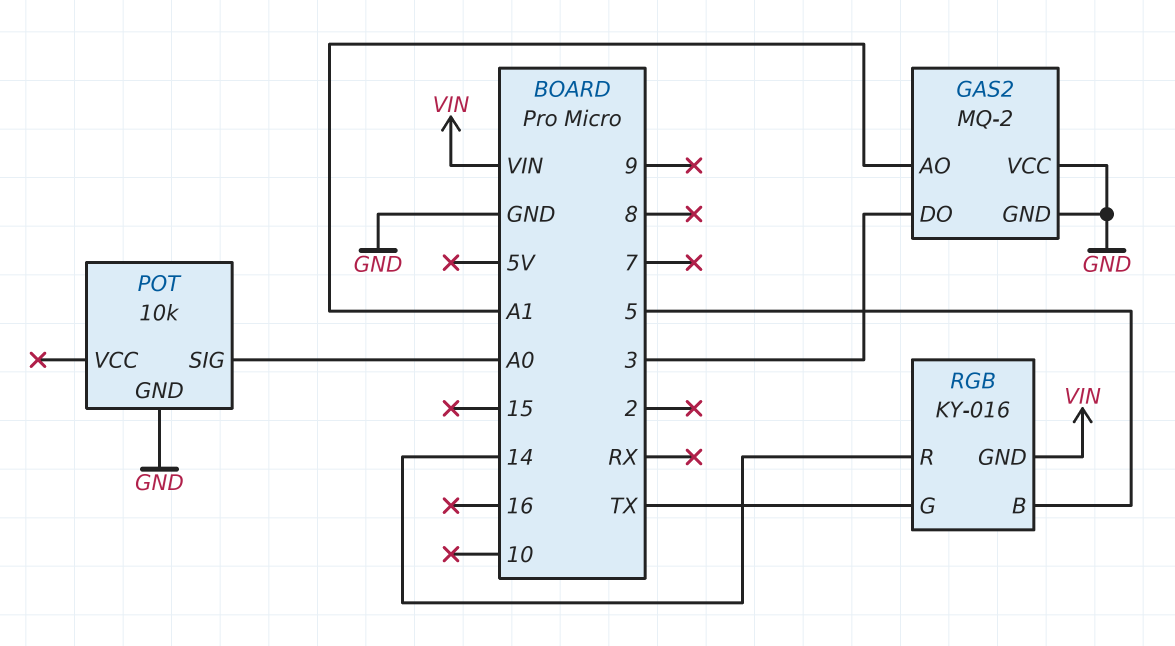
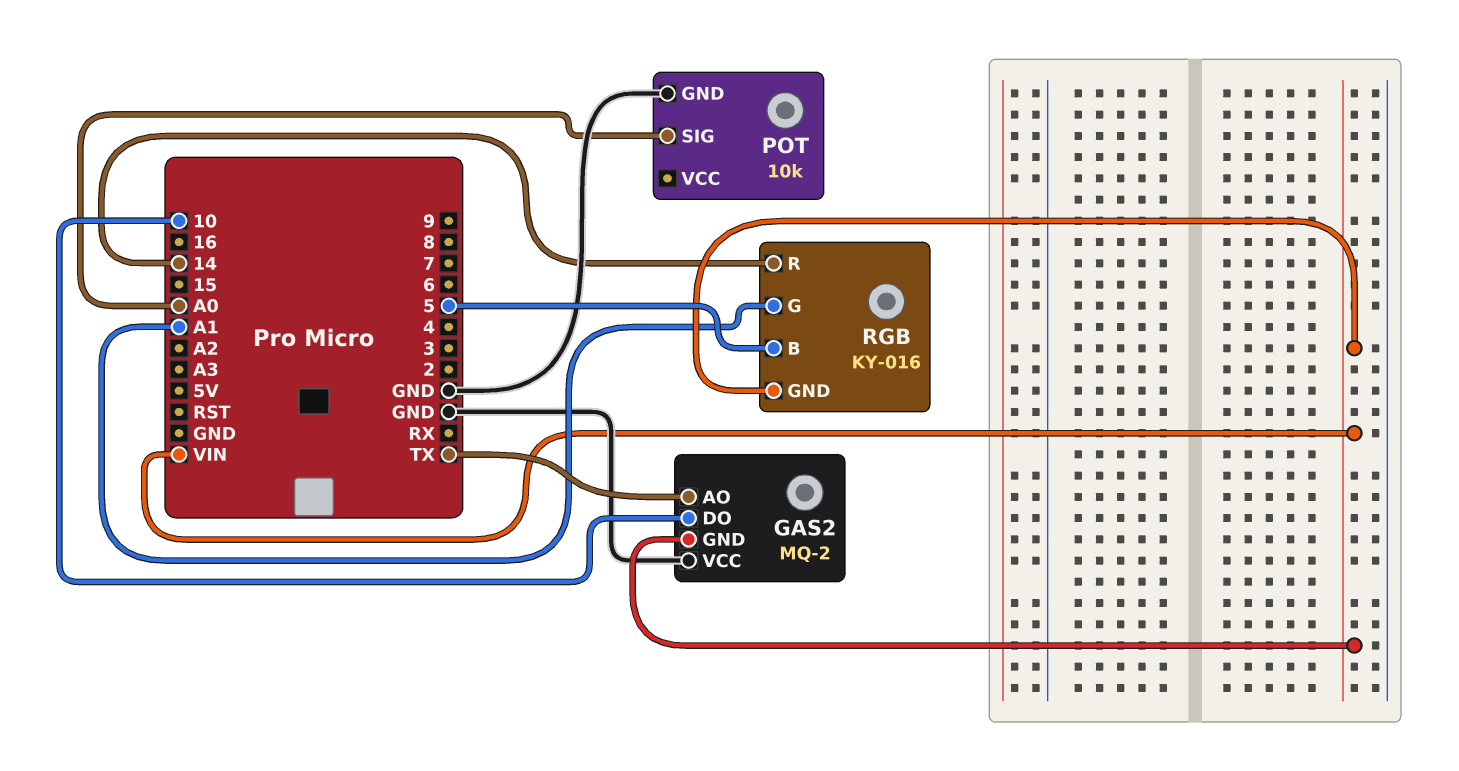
GAS2 pin AO: A1 -> TX
GAS2 pin DO: 3 -> 10
GAS2 pin GND: GND -> VIN
RGB pin G: TX -> A1

